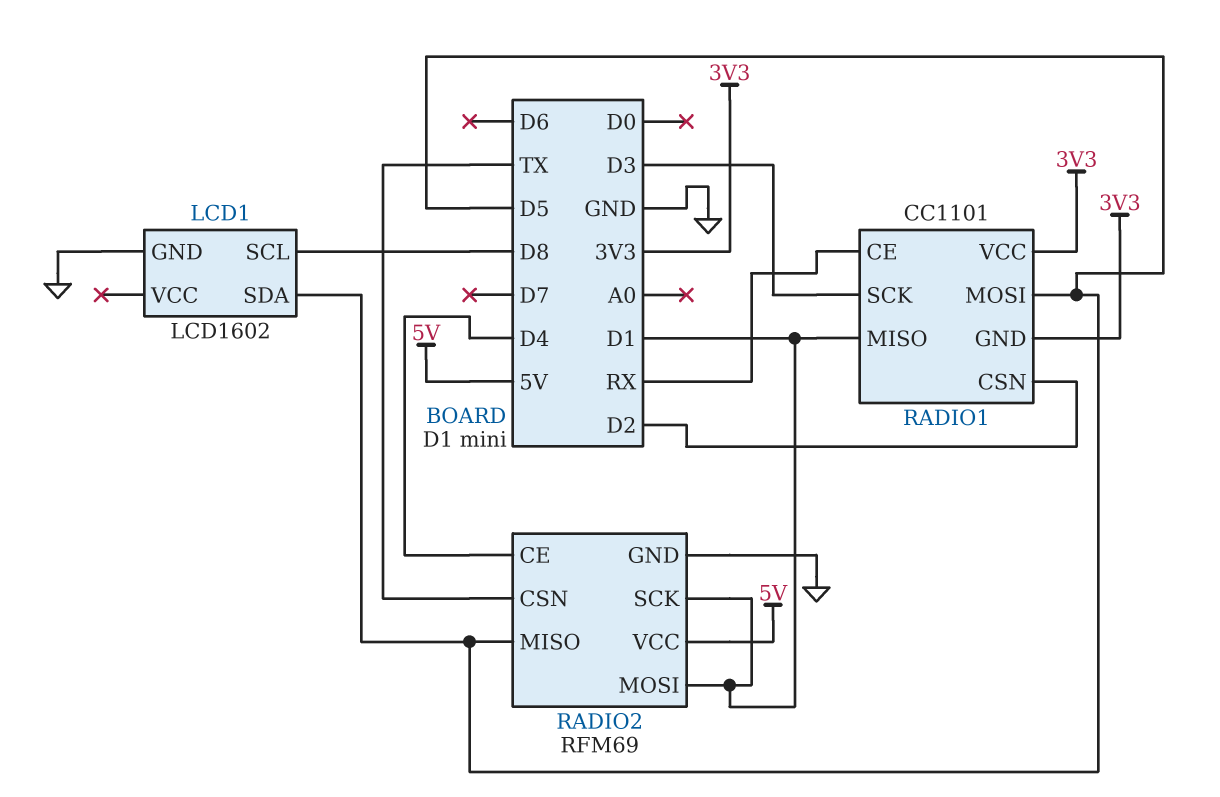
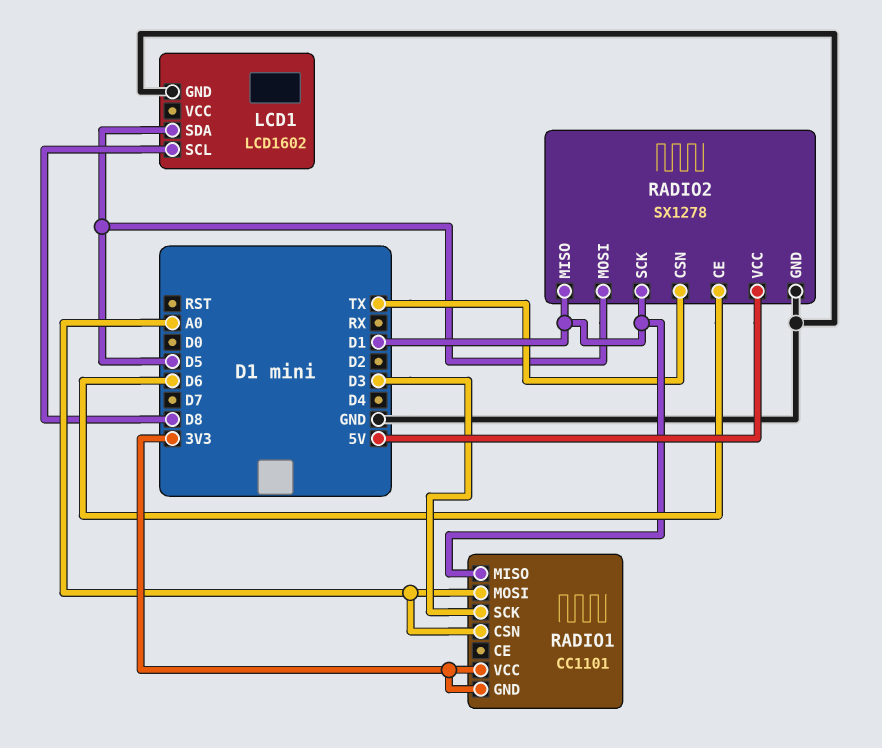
RADIO1 pin CE: RX -> none
RADIO1 pin CSN: D2 -> A0
RADIO1 pin MOSI: D5 -> A0
RADIO2: RFM69 -> SX1278
RADIO2 pin CE: D4 -> D6
RADIO2 pin MISO: D5 -> D1
RADIO2 pin MOSI: D1 -> D5

